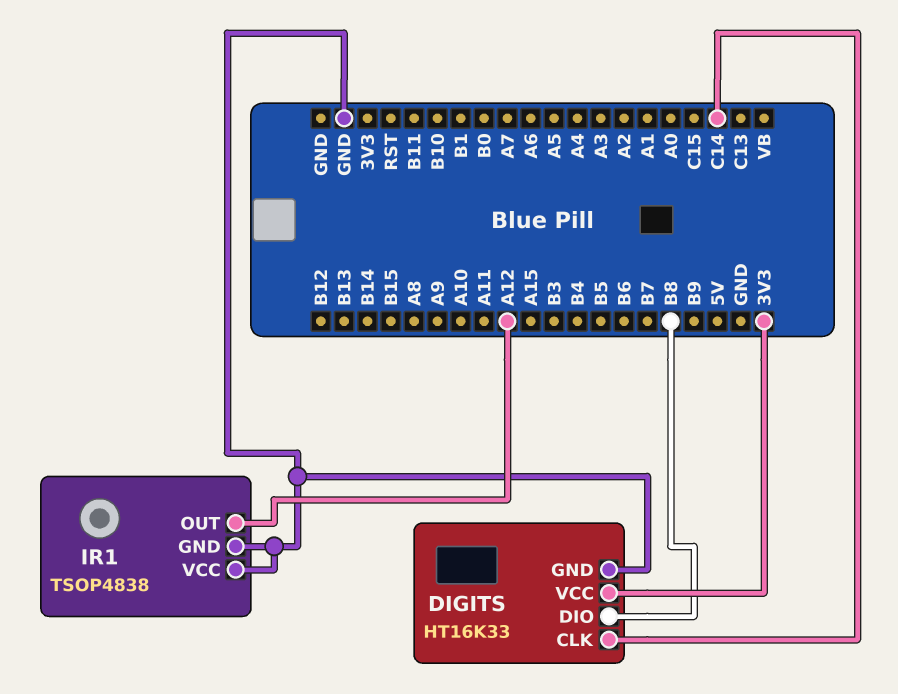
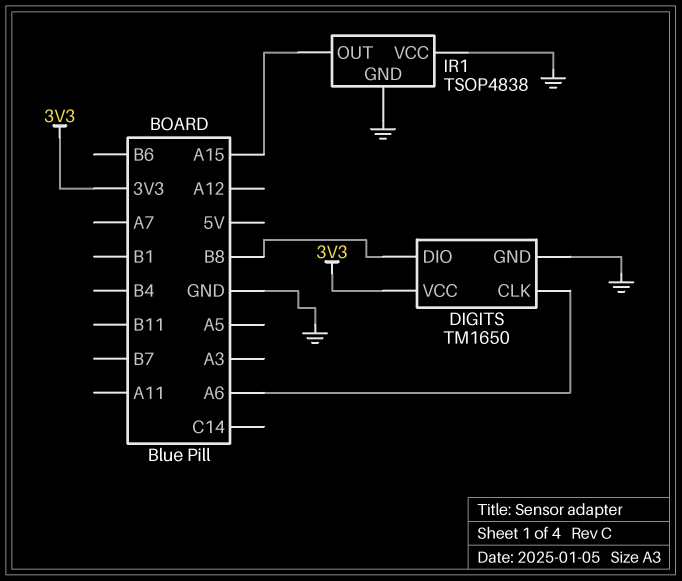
DIGITS: HT16K33 -> TM1650
DIGITS pin CLK: C14 -> A6
IR1 pin OUT: A12 -> A15

